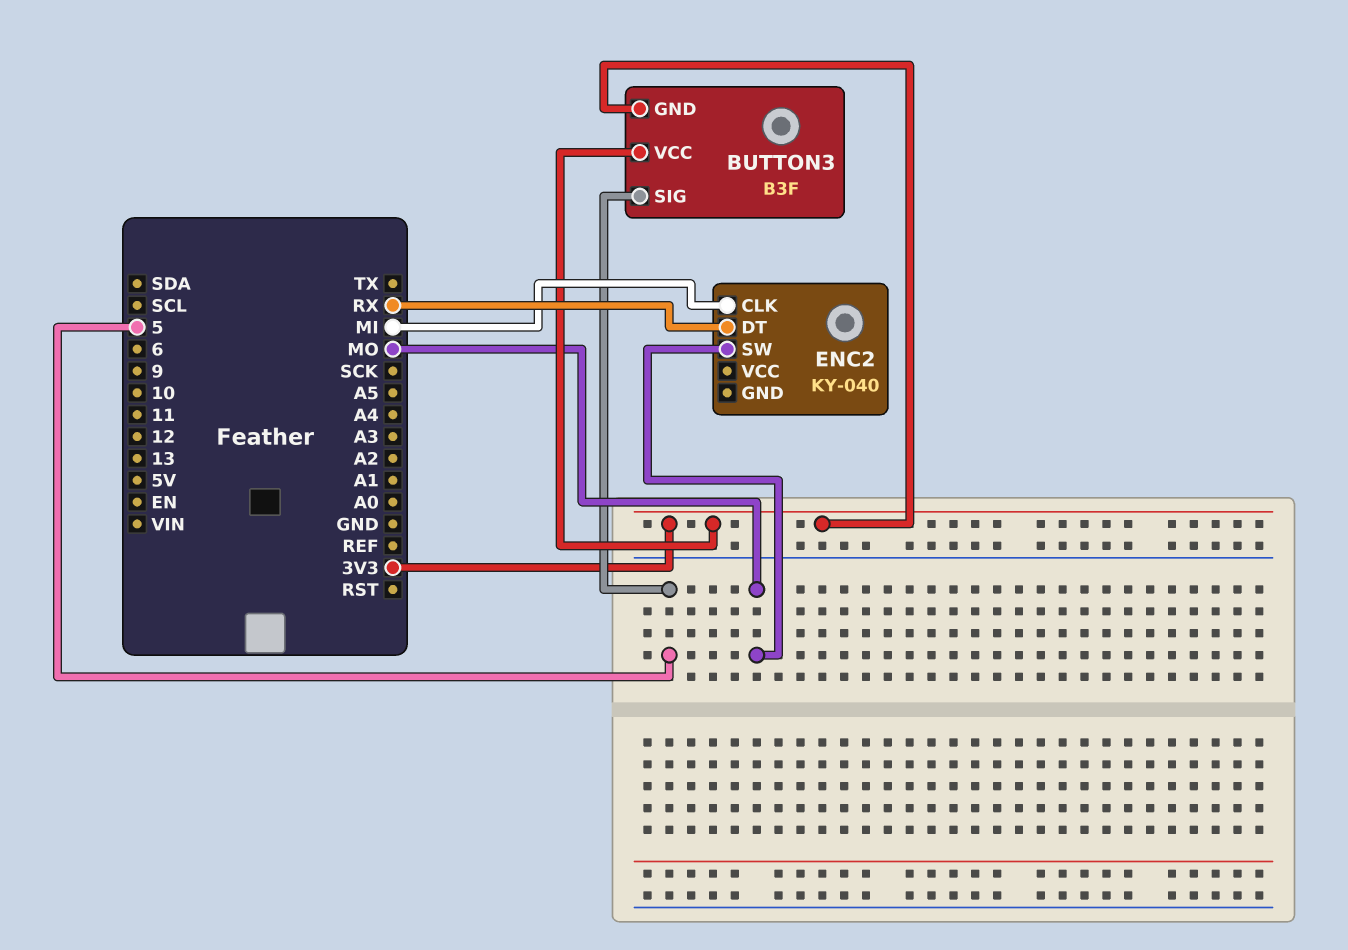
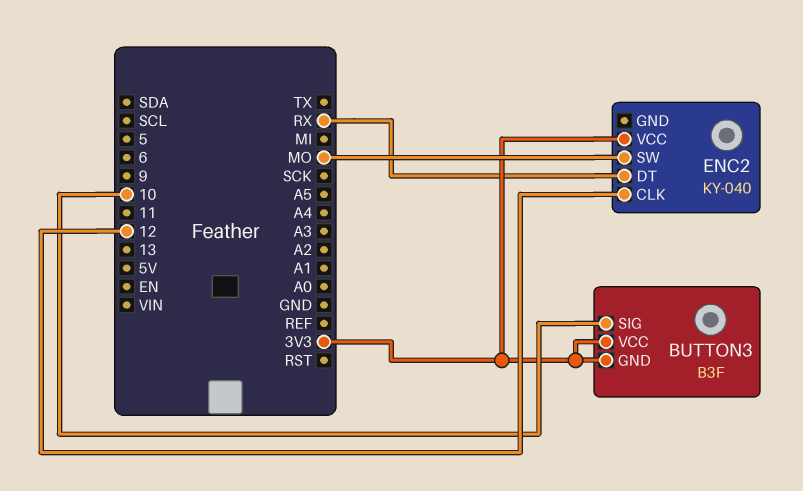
BUTTON3 pin SIG: 5 -> 10
ENC2 pin CLK: MI -> 12
ENC2 pin VCC: none -> 3V3

